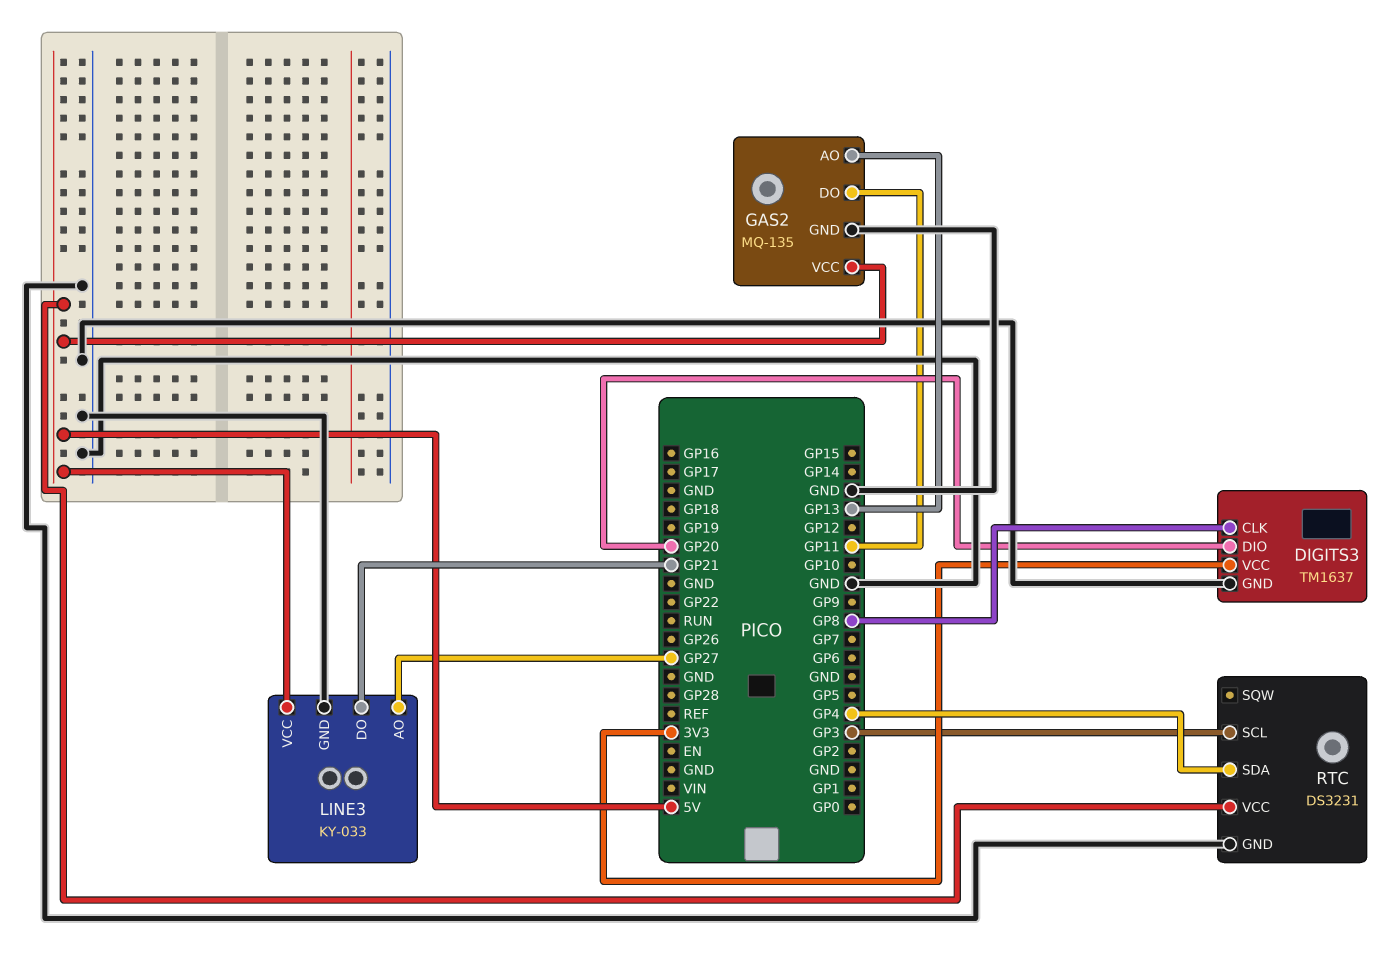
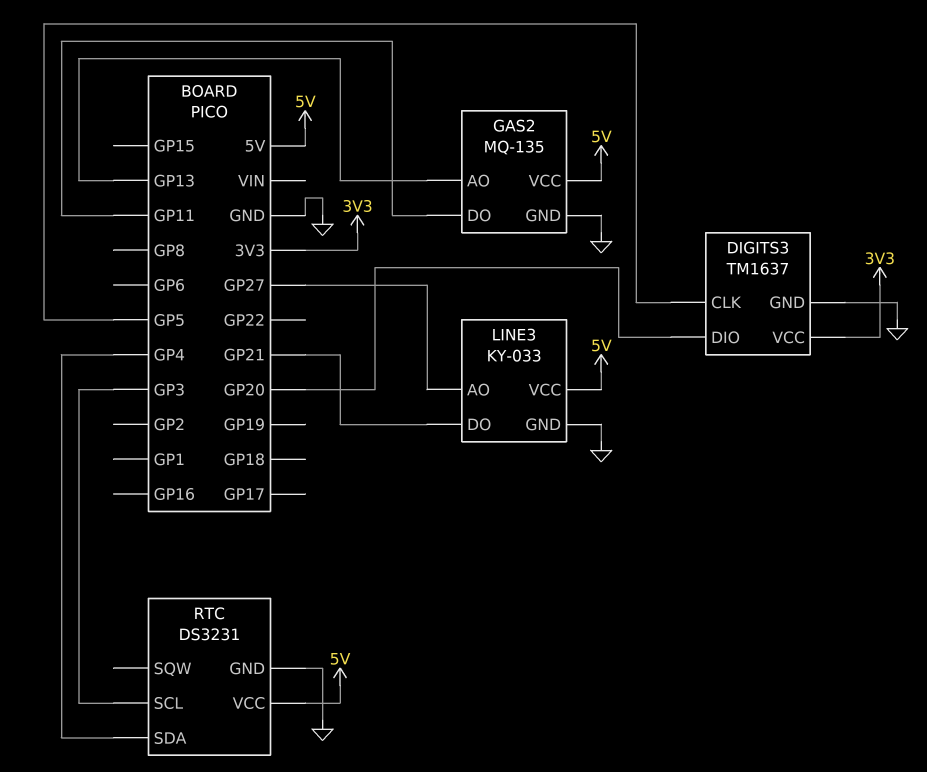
DIGITS3 pin CLK: GP8 -> GP5

